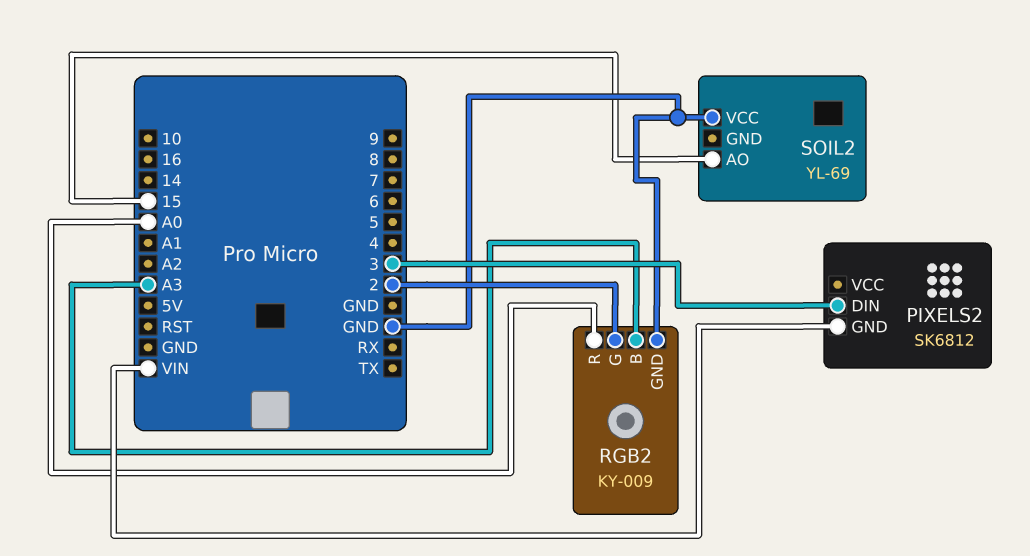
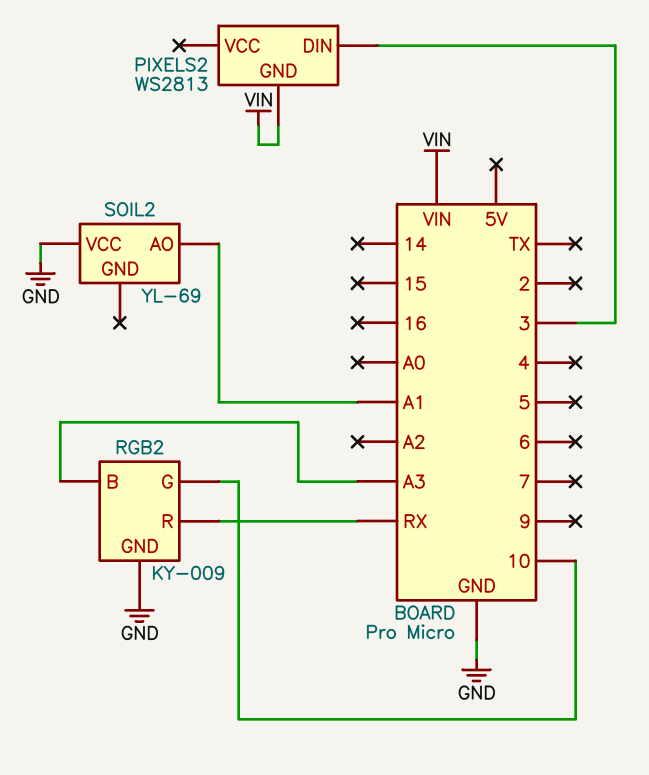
PIXELS2: SK6812 -> WS2813
RGB2 pin G: 2 -> 10
RGB2 pin R: A0 -> RX
SOIL2 pin AO: 15 -> A1

